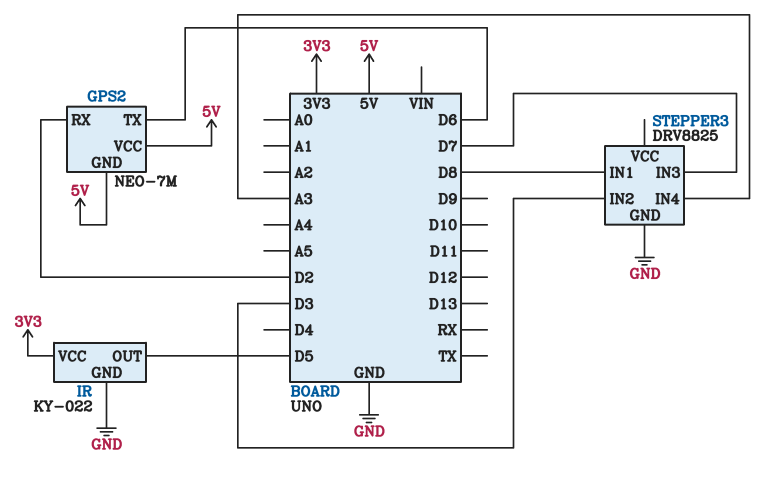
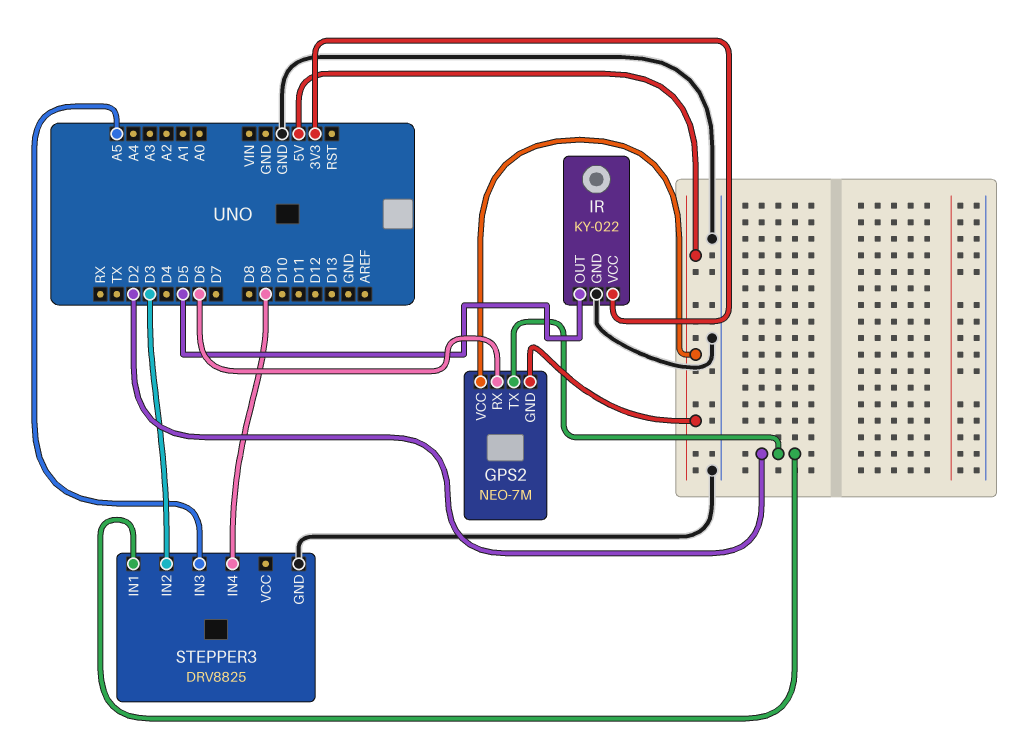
GPS2 pin RX: D2 -> D6
GPS2 pin TX: D6 -> D2
STEPPER3 pin IN1: D8 -> D2
STEPPER3 pin IN3: D7 -> A5
STEPPER3 pin IN4: A3 -> D9

